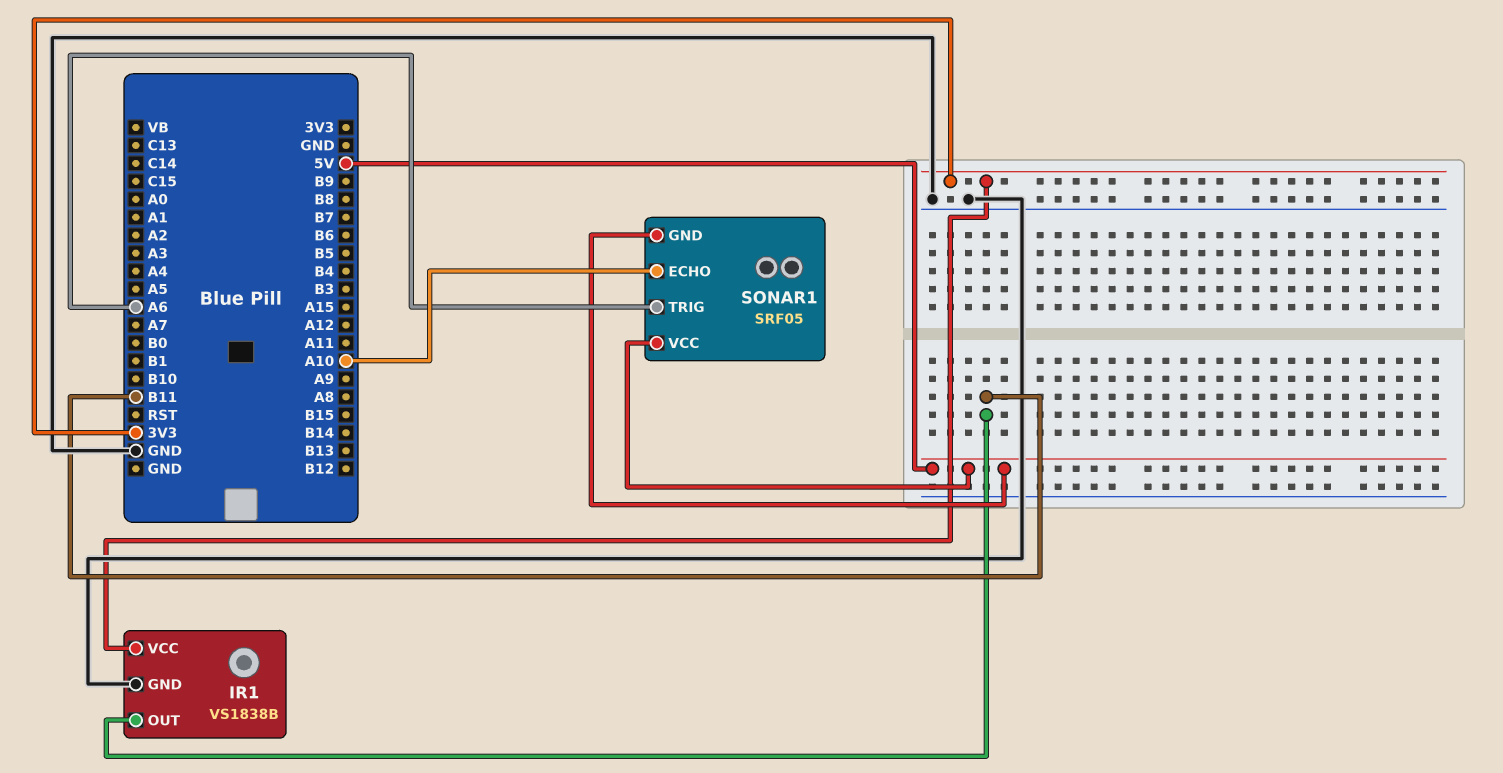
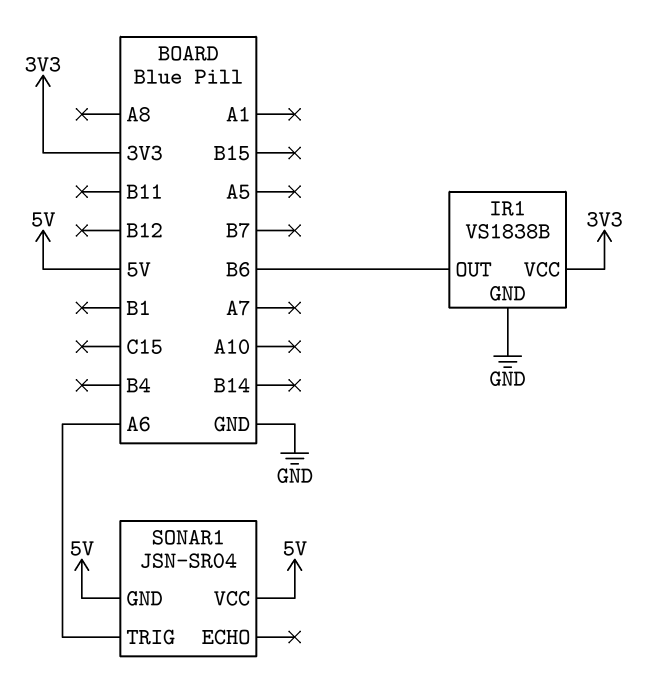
IR1 pin OUT: B11 -> B6
SONAR1: SRF05 -> JSN-SR04
SONAR1 pin ECHO: A10 -> none

